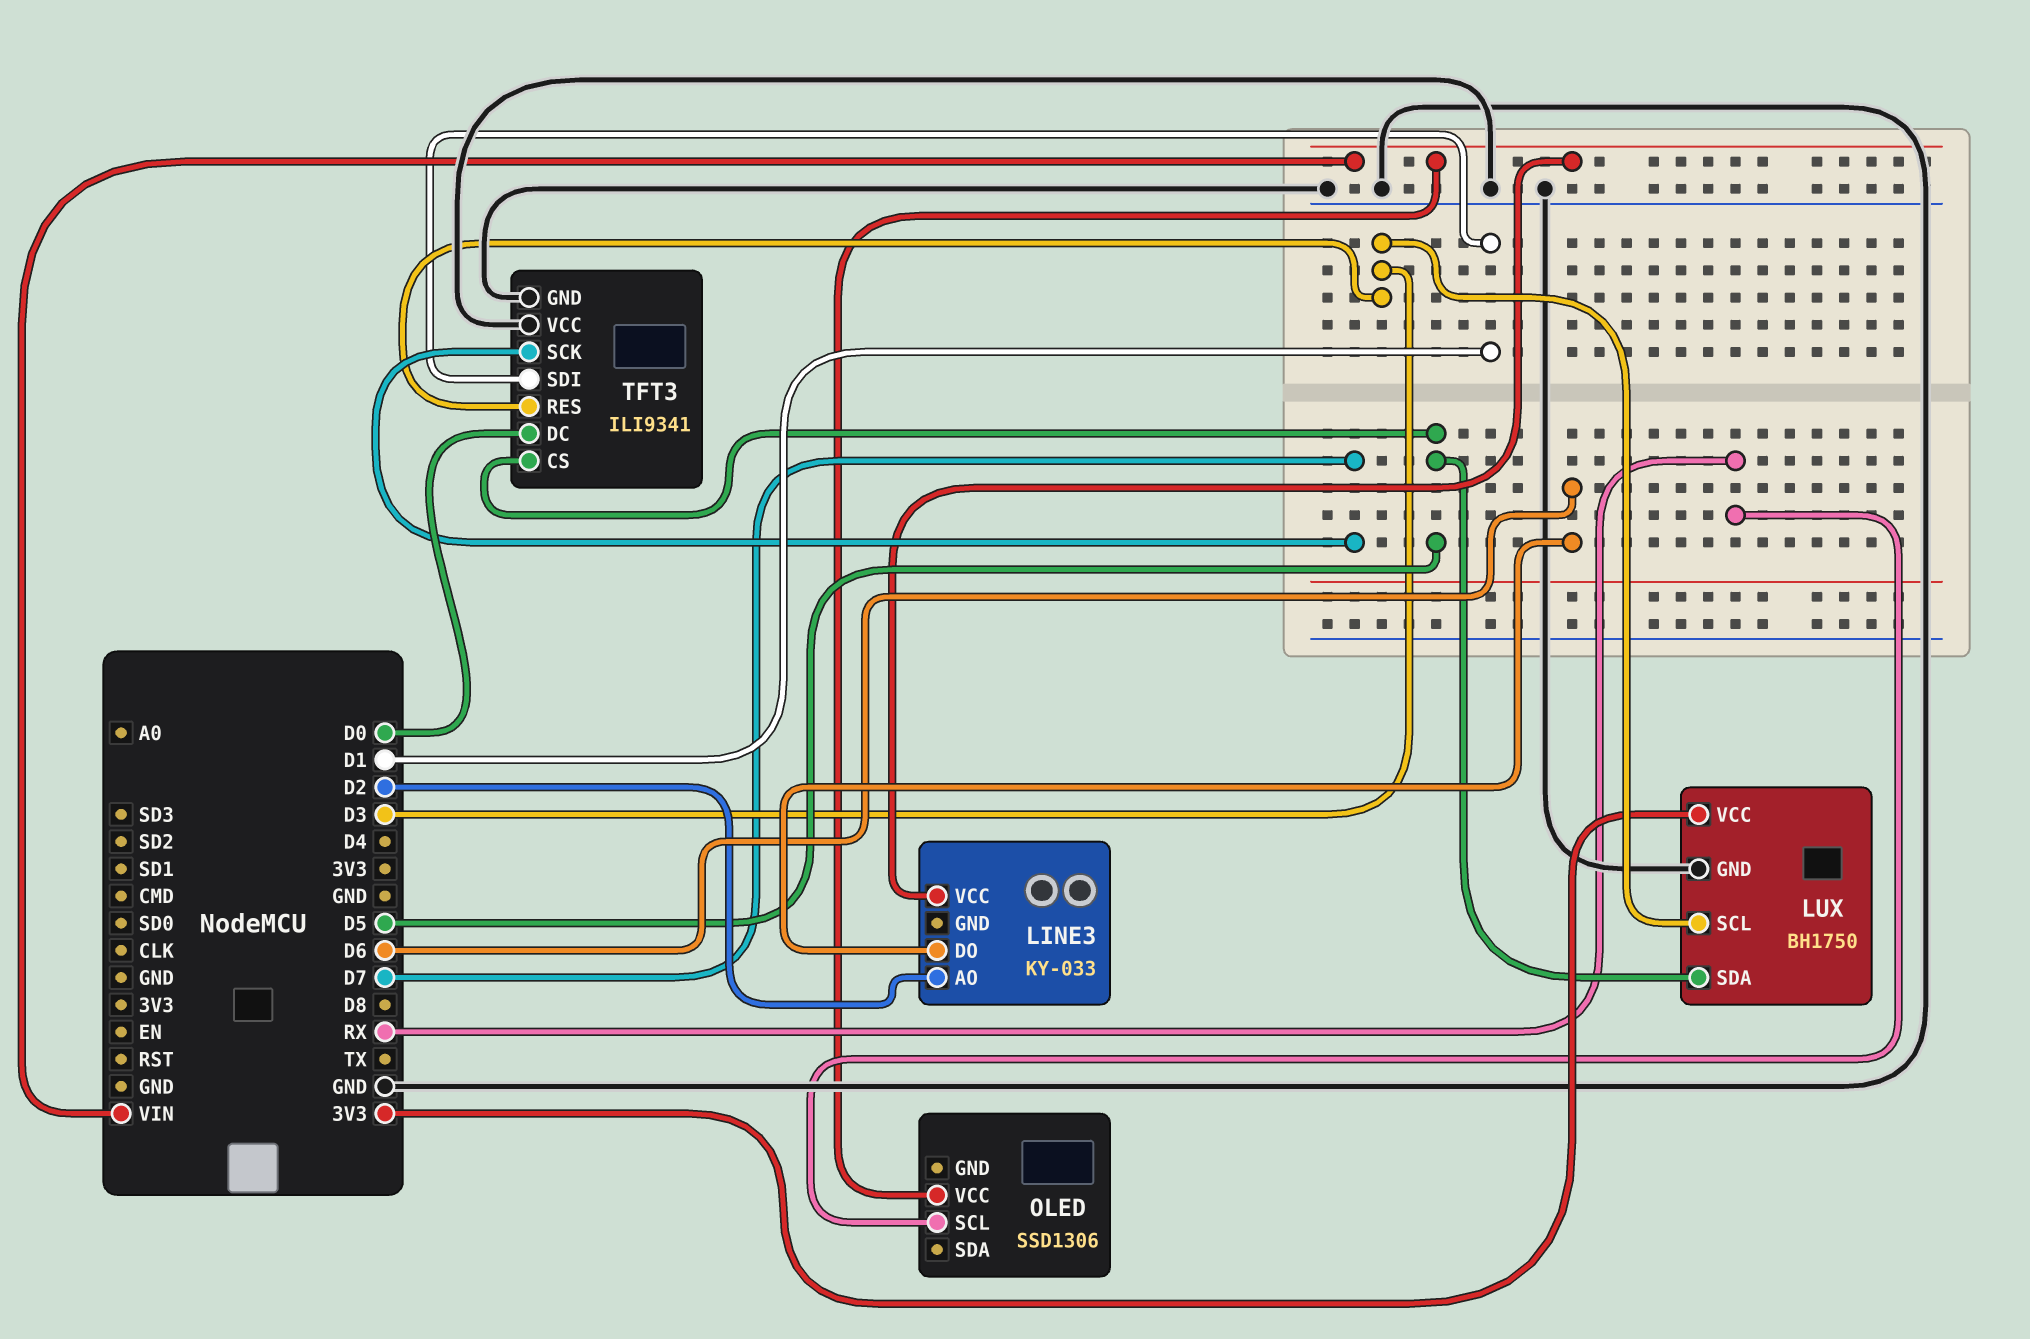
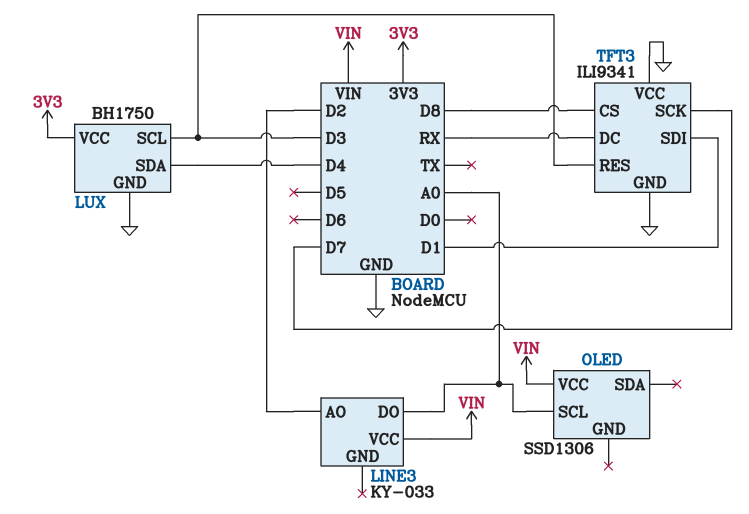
LINE3 pin DO: D6 -> A0
LUX pin SDA: D5 -> D4
OLED pin SCL: RX -> A0
TFT3 pin CS: D5 -> D8
TFT3 pin DC: D0 -> RX

